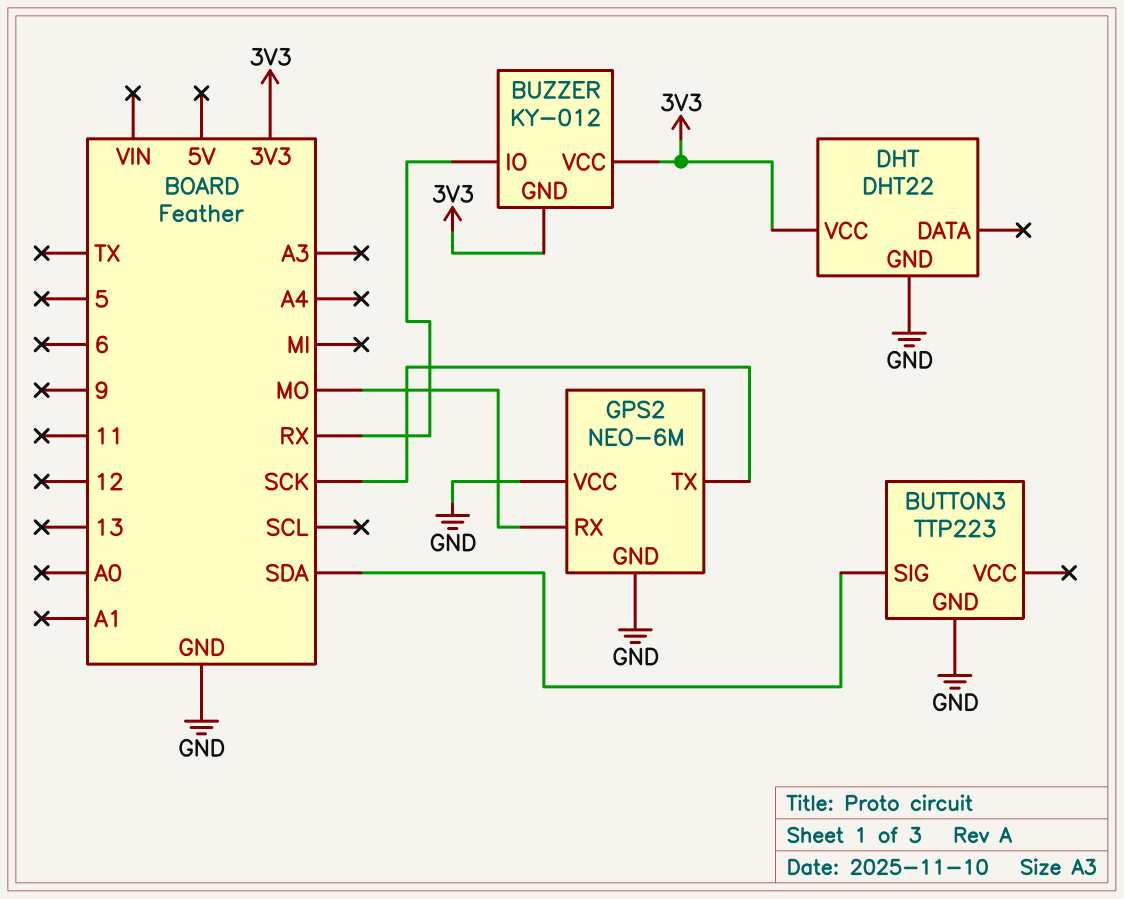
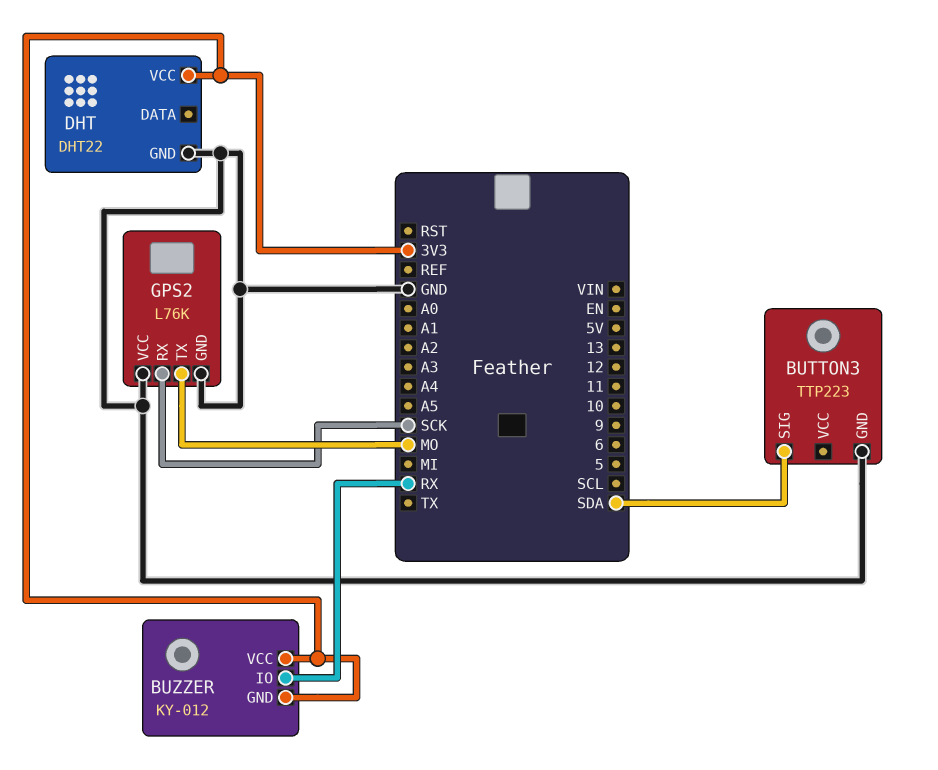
GPS2: NEO-6M -> L76K
GPS2 pin RX: MO -> SCK
GPS2 pin TX: SCK -> MO

